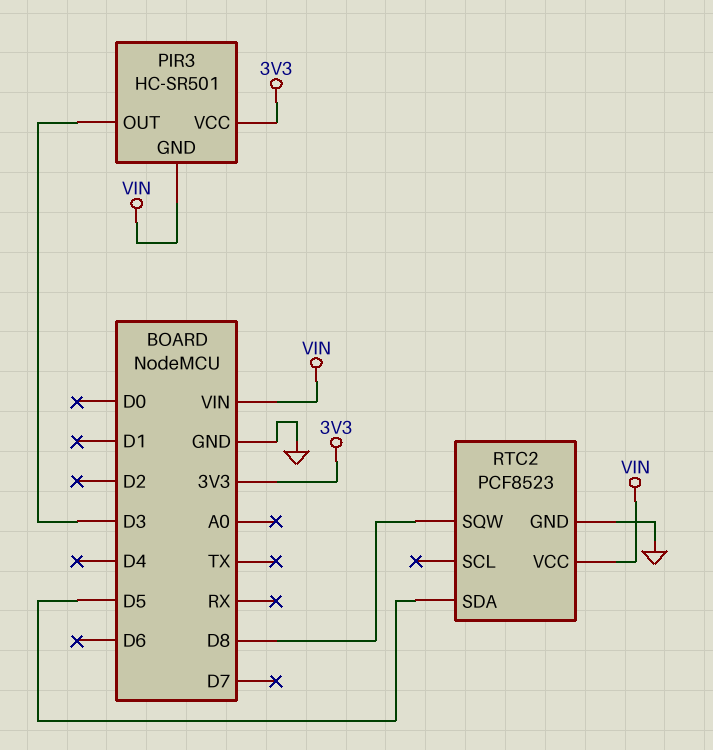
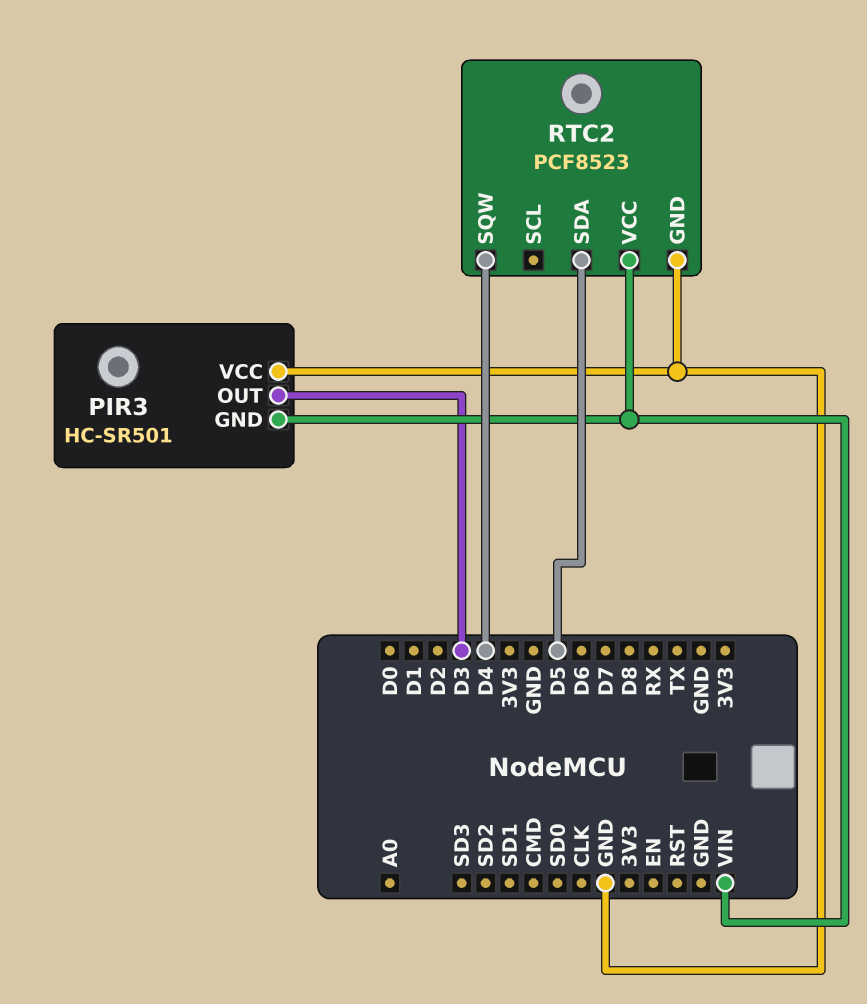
PIR3 pin VCC: 3V3 -> GND
RTC2 pin SQW: D8 -> D4

